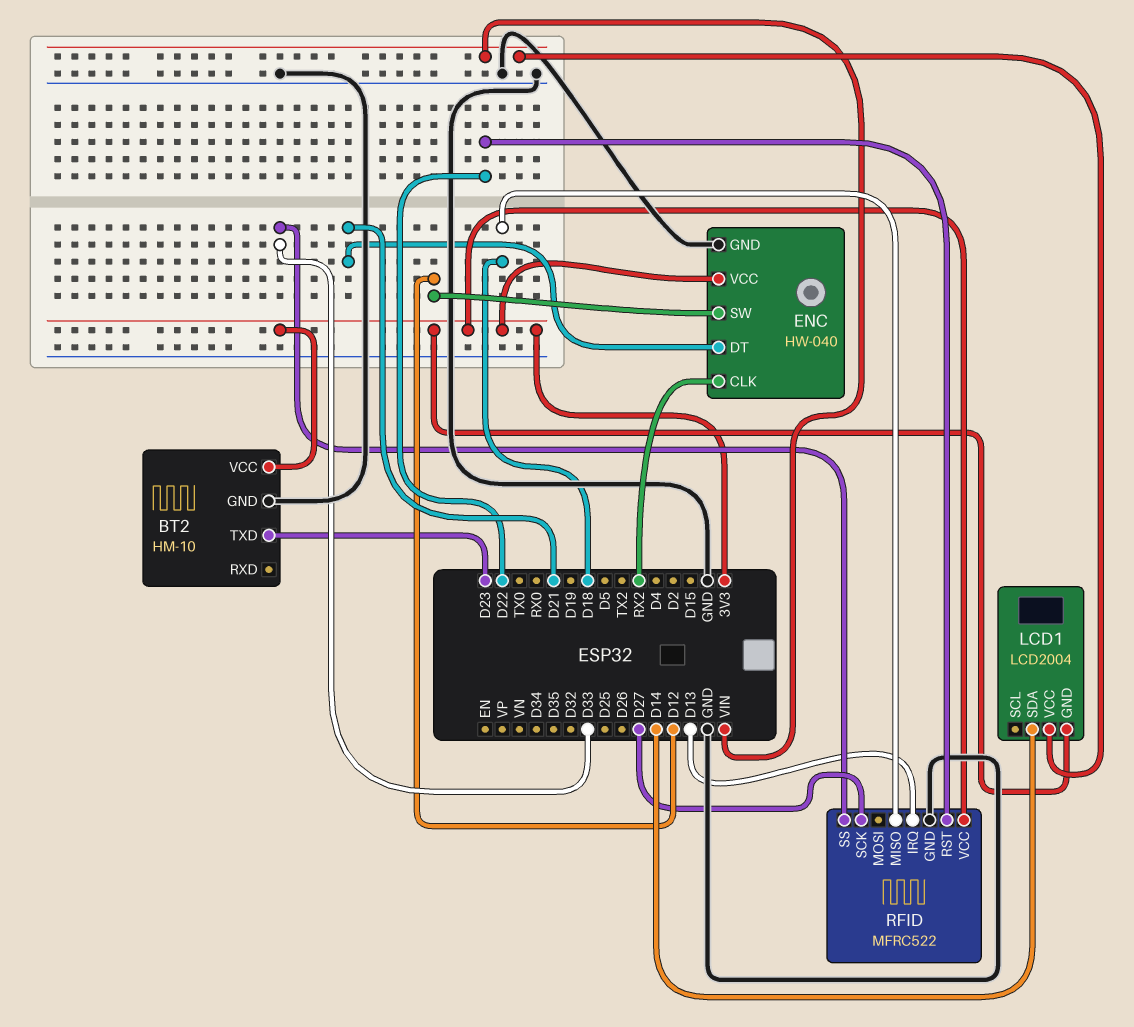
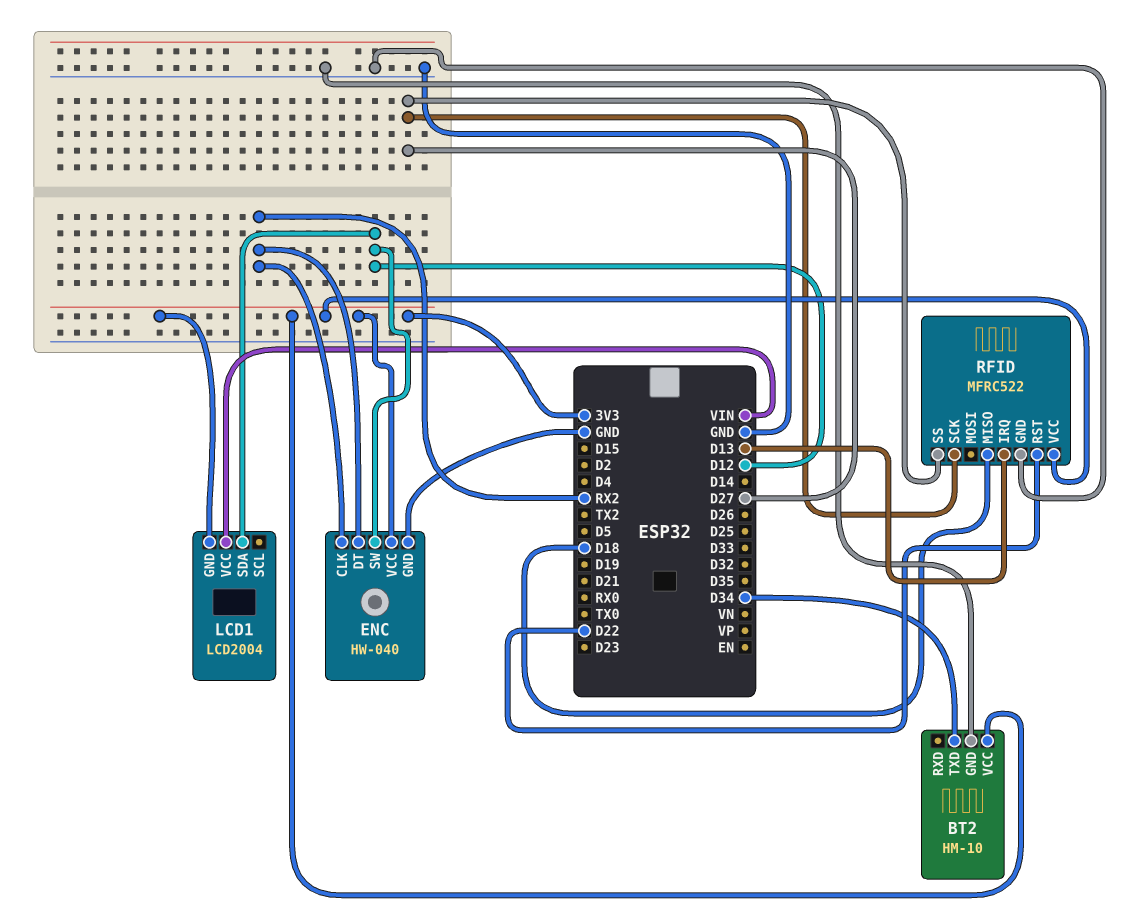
BT2 pin TXD: D23 -> D34
ENC pin DT: D21 -> RX2
LCD1 pin SDA: D14 -> D12
RFID pin SS: D33 -> D27

